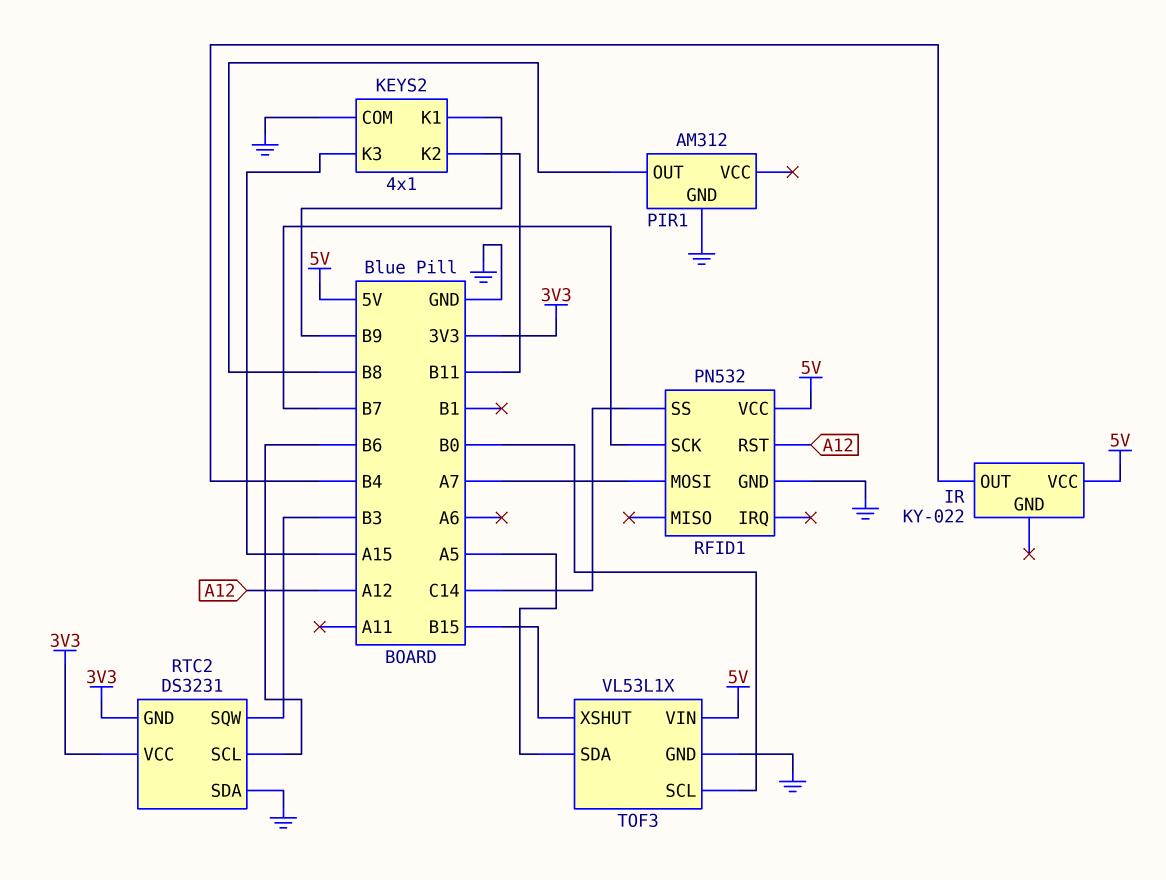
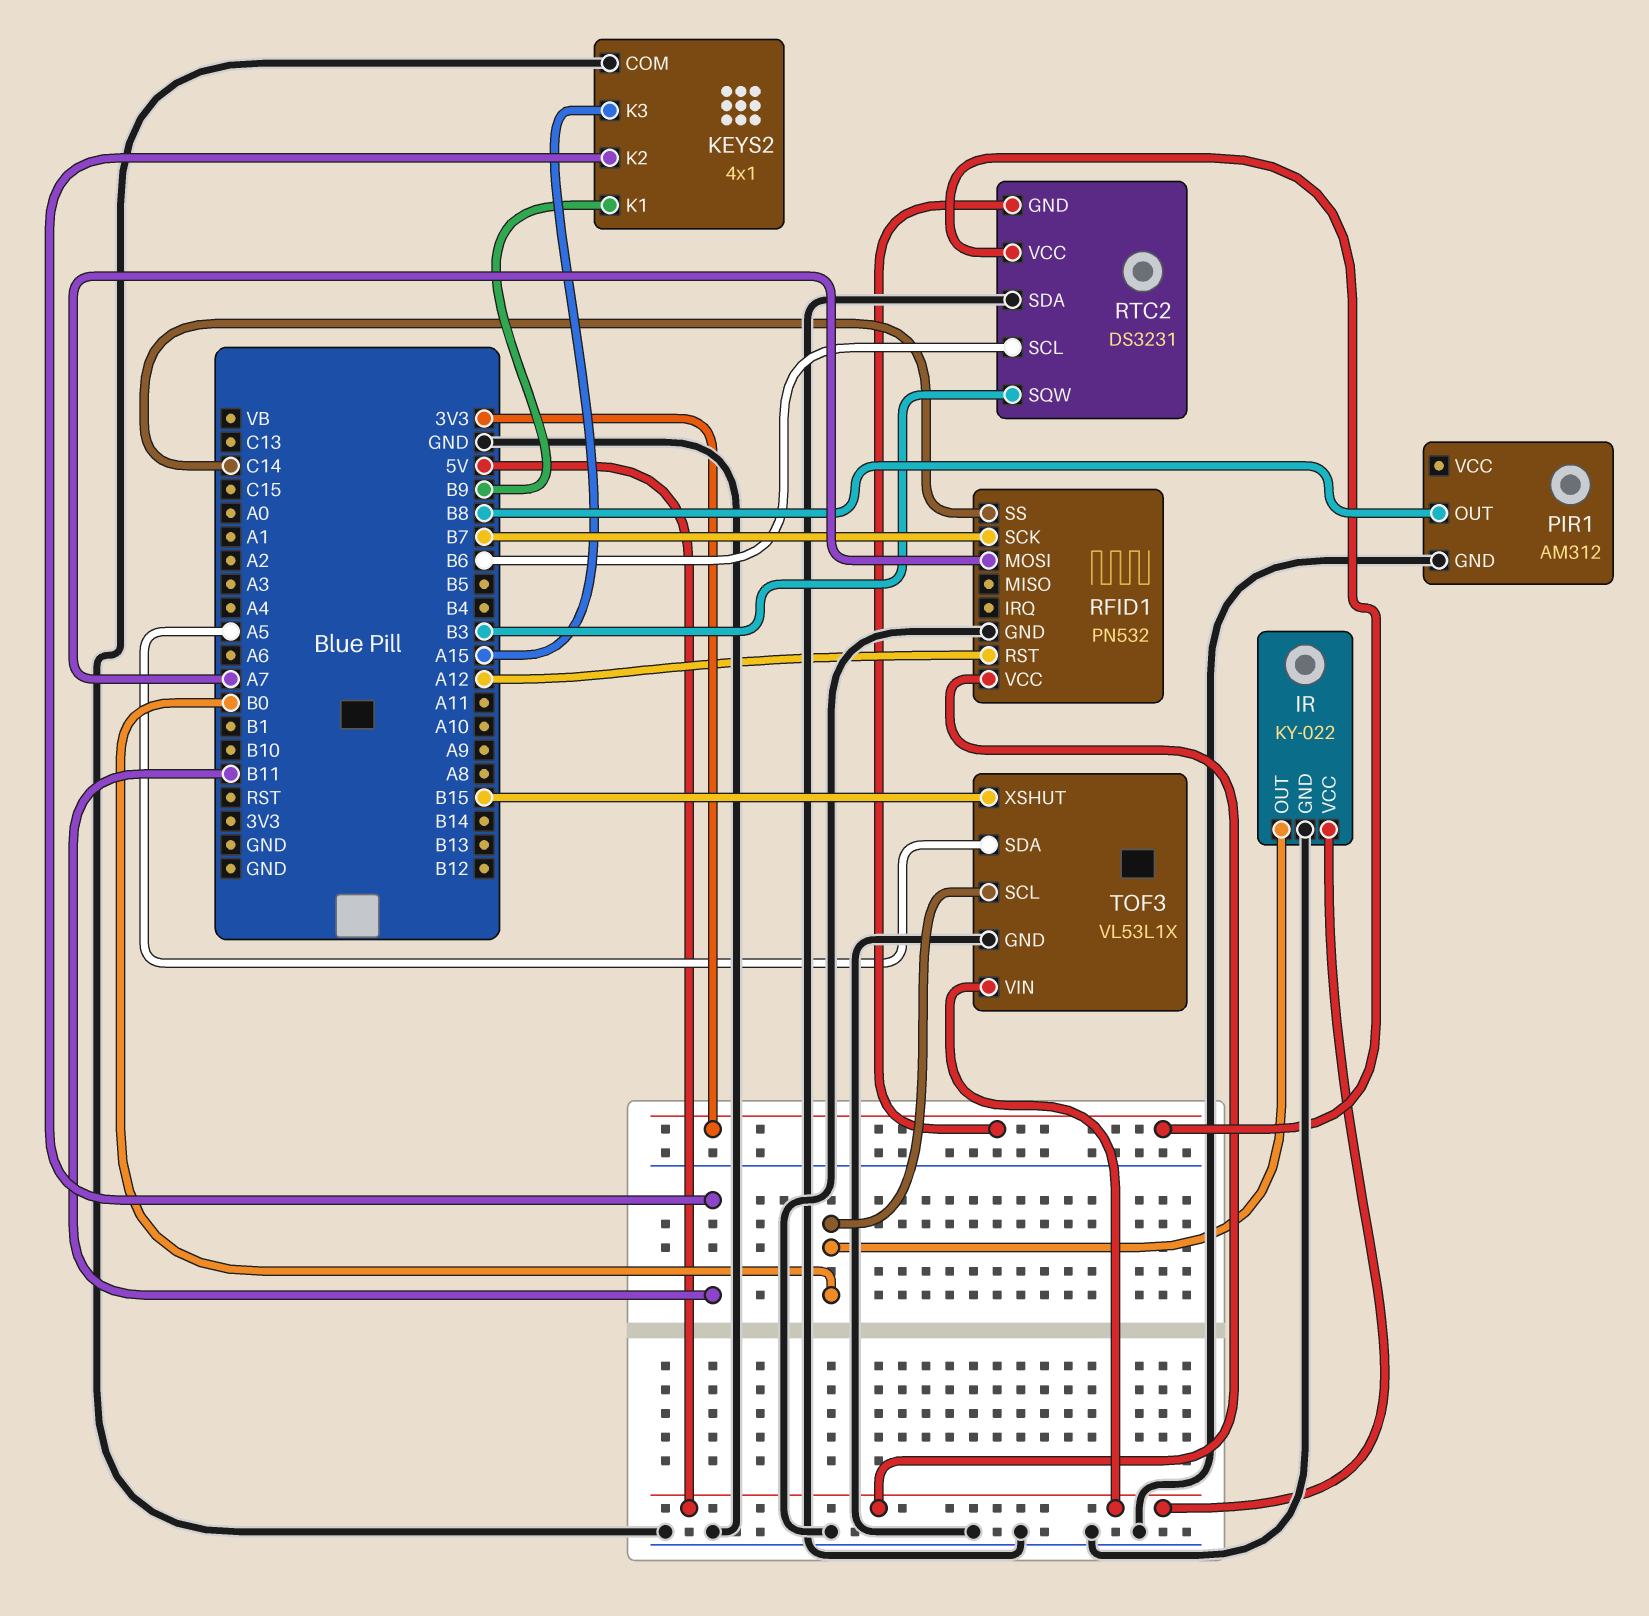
IR pin GND: none -> GND
IR pin OUT: B4 -> B0

